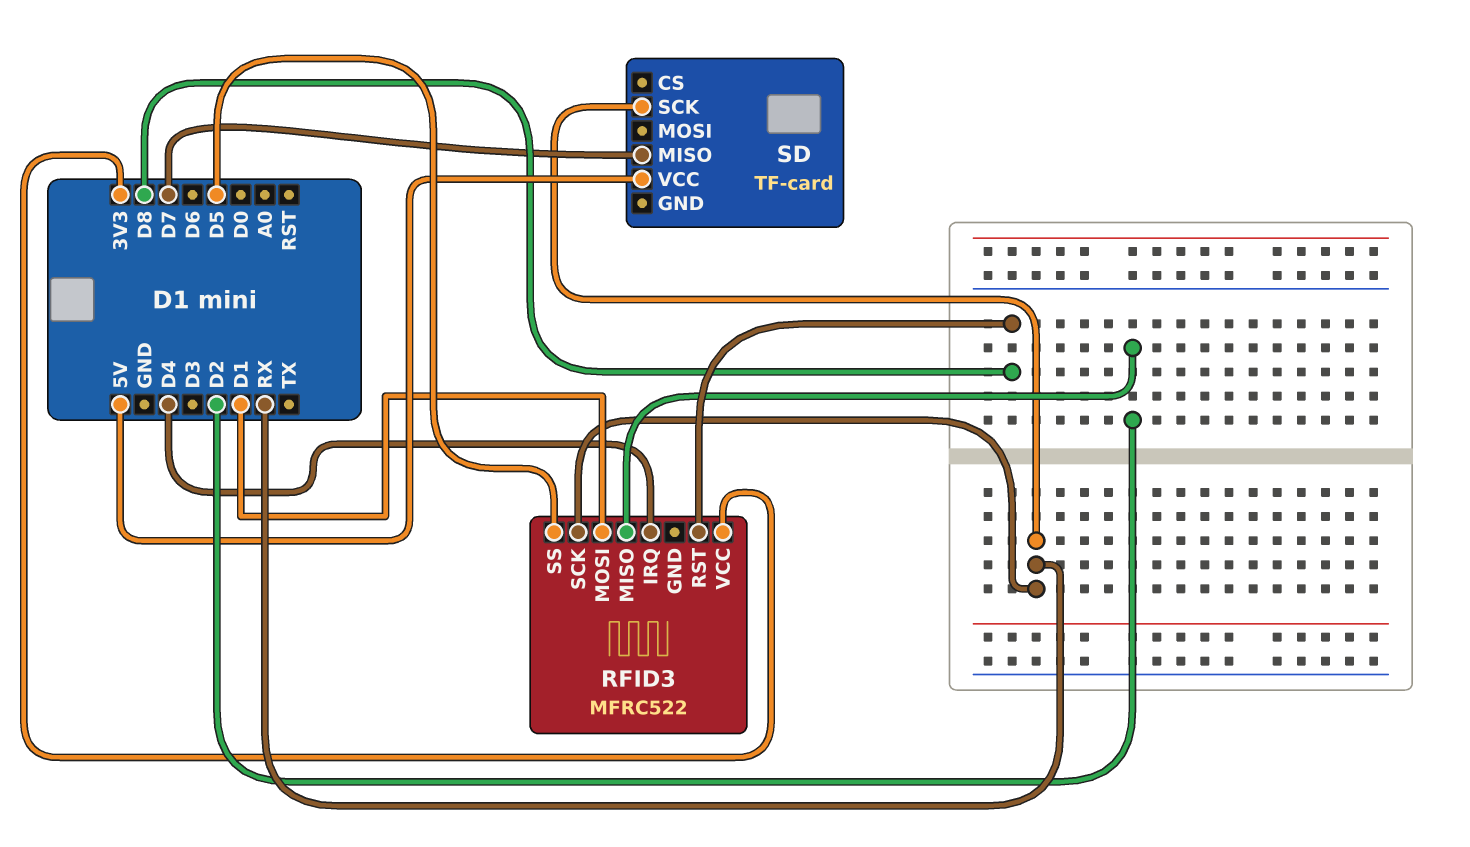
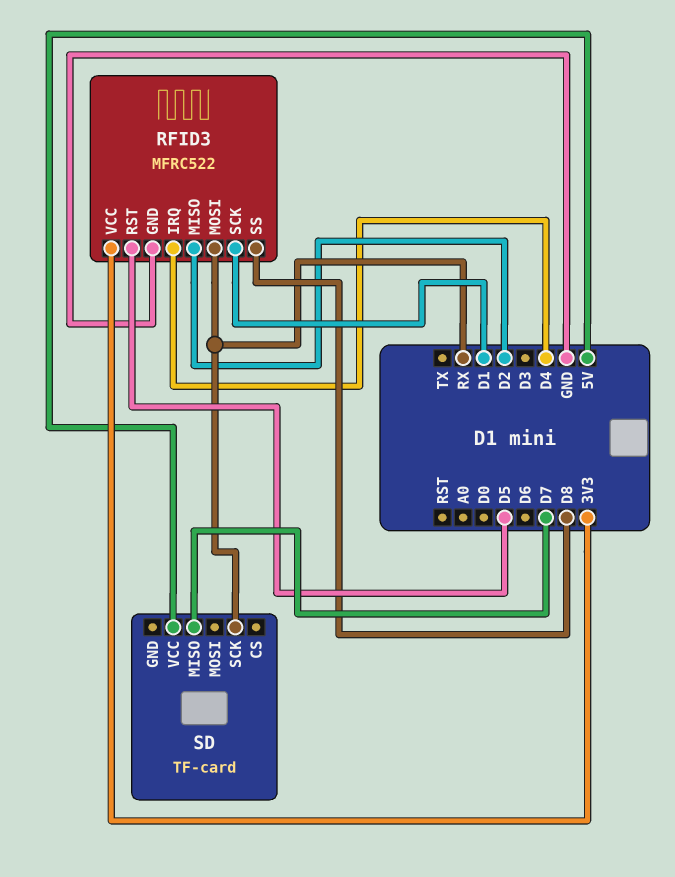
RFID3 pin GND: none -> GND
RFID3 pin MOSI: D1 -> RX
RFID3 pin RST: D8 -> D5
RFID3 pin SCK: RX -> D1
RFID3 pin SS: D5 -> D8

